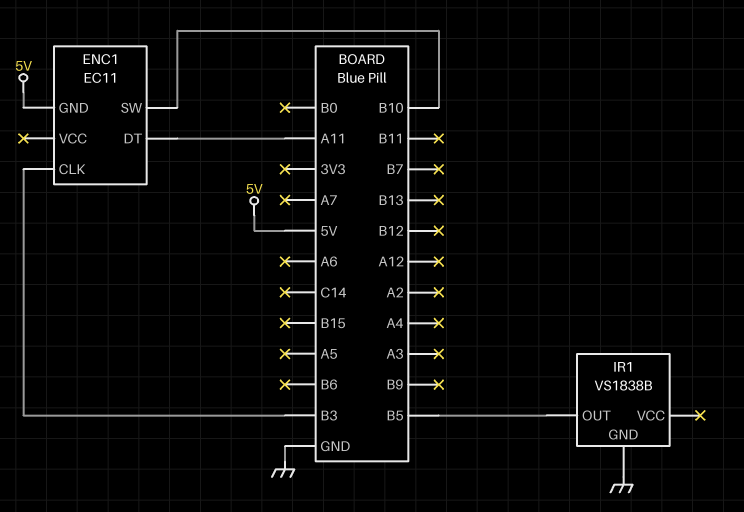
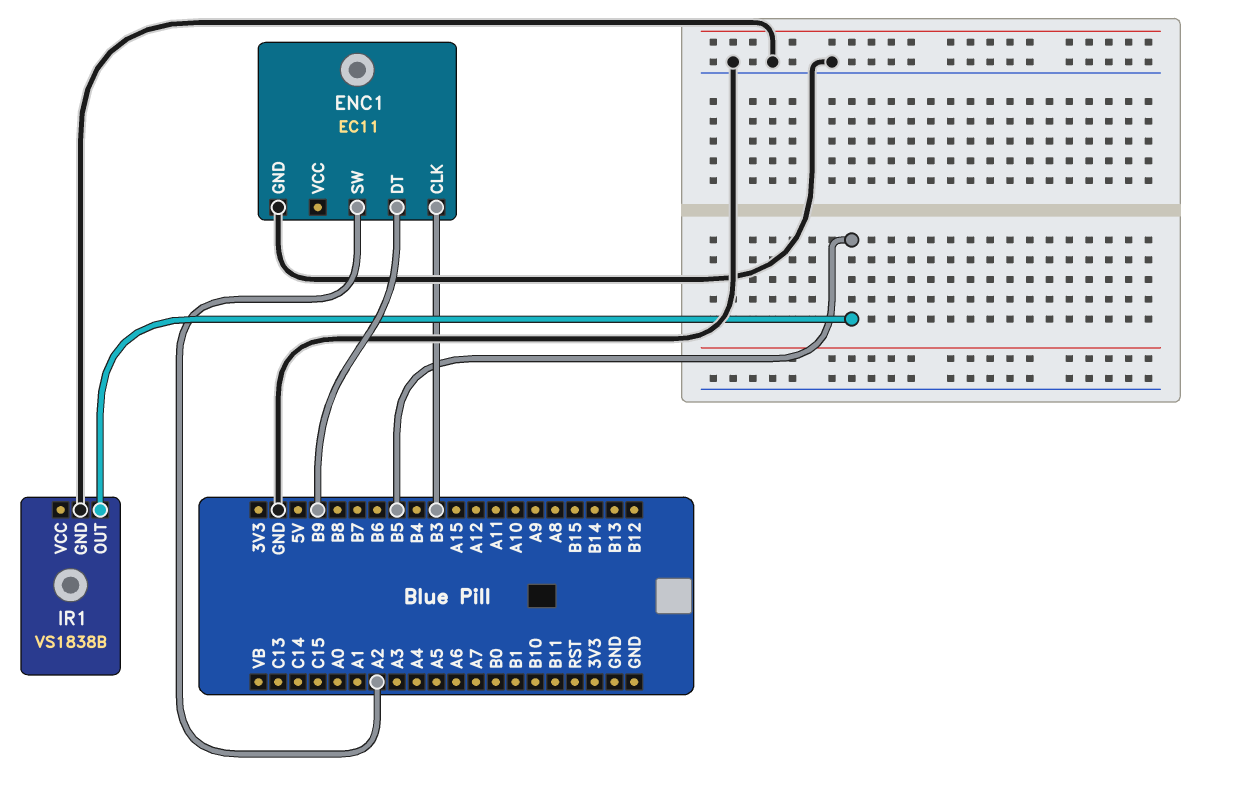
ENC1 pin DT: A11 -> B9
ENC1 pin GND: 5V -> GND
ENC1 pin SW: B10 -> A2

